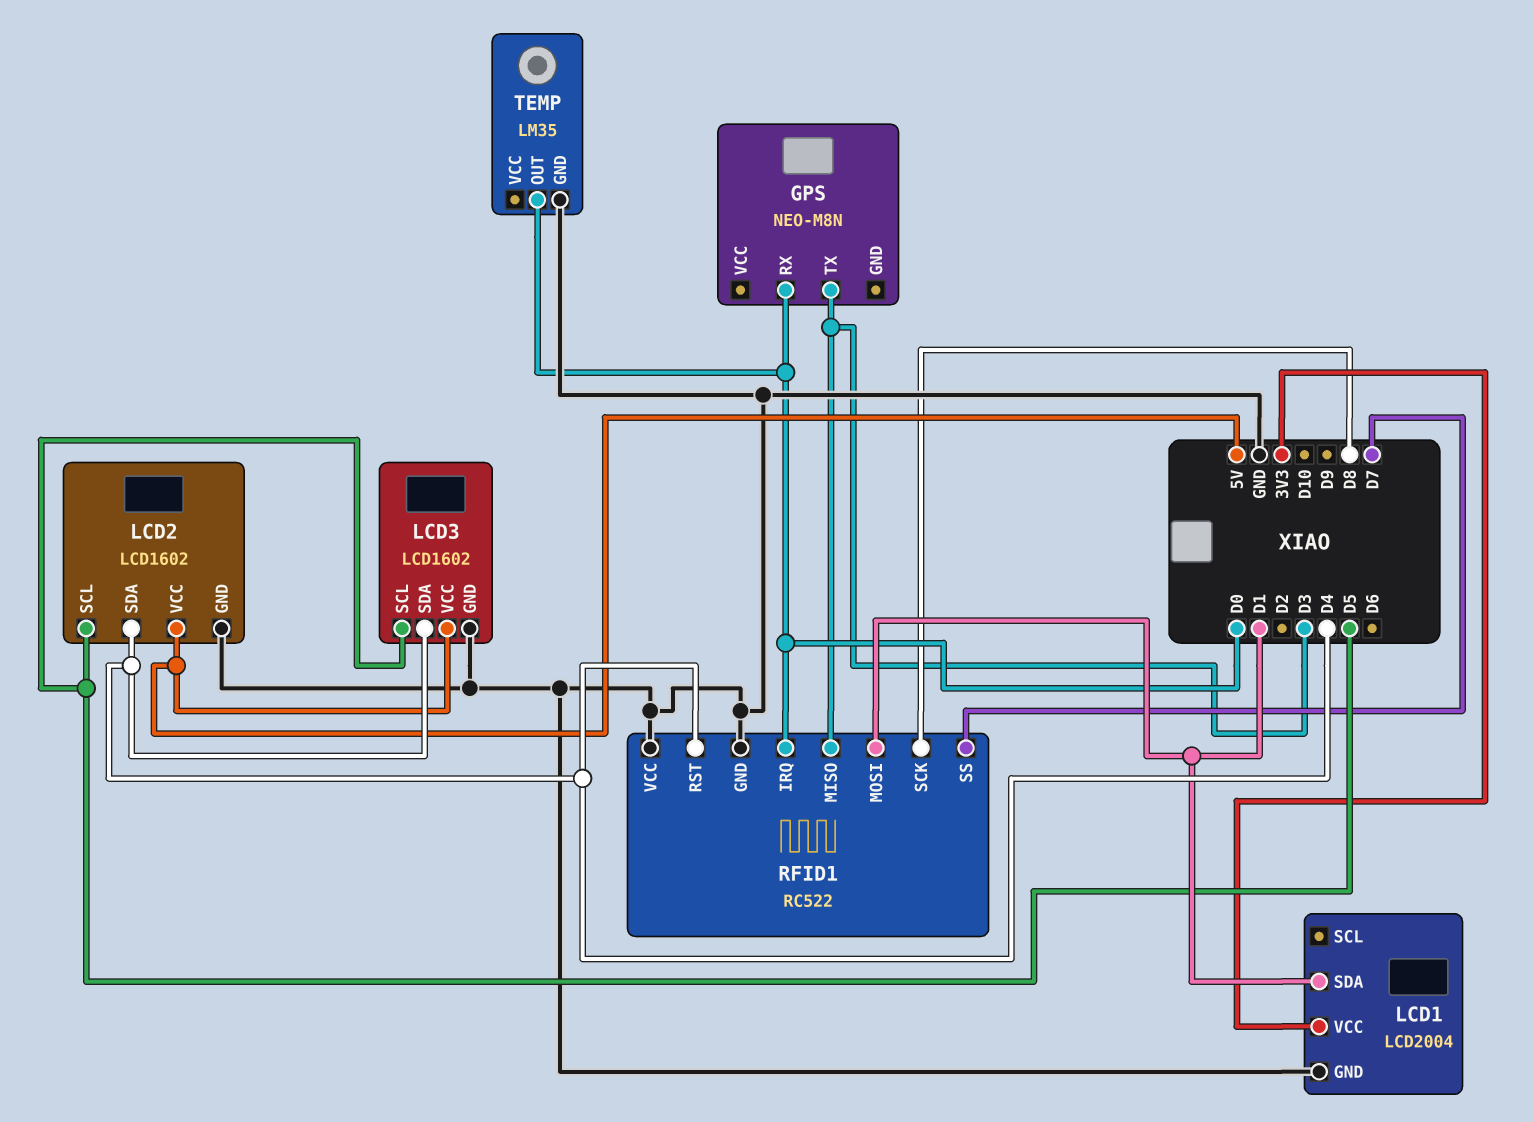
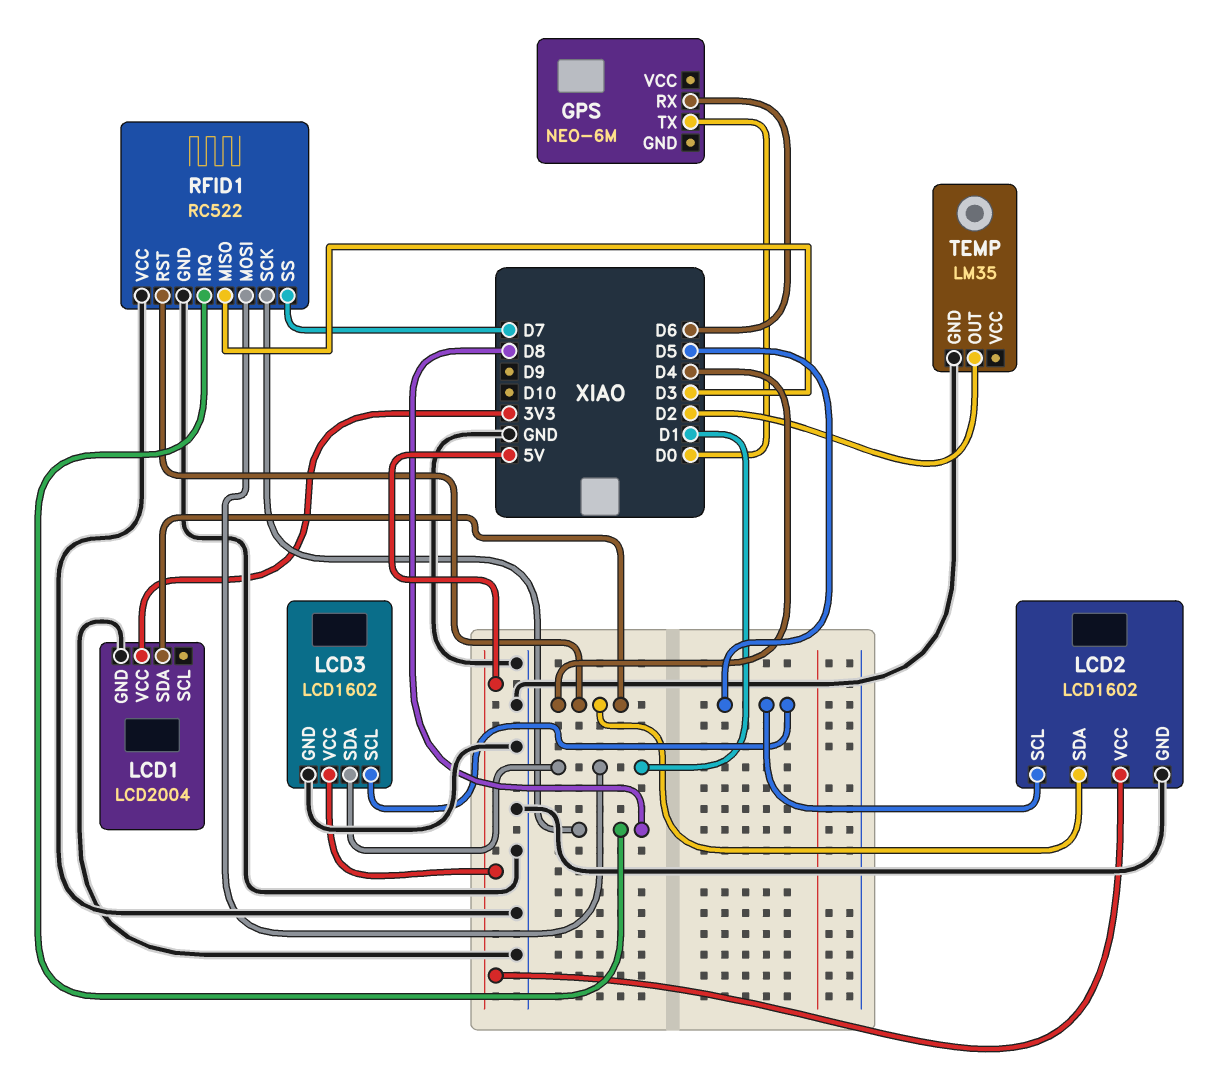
GPS: NEO-M8N -> NEO-6M
GPS pin RX: D0 -> D6
GPS pin TX: D3 -> D0
LCD1 pin SDA: D1 -> D4
LCD3 pin SDA: D4 -> D1
RFID1 pin IRQ: D0 -> D8
TEMP pin OUT: D0 -> D2

